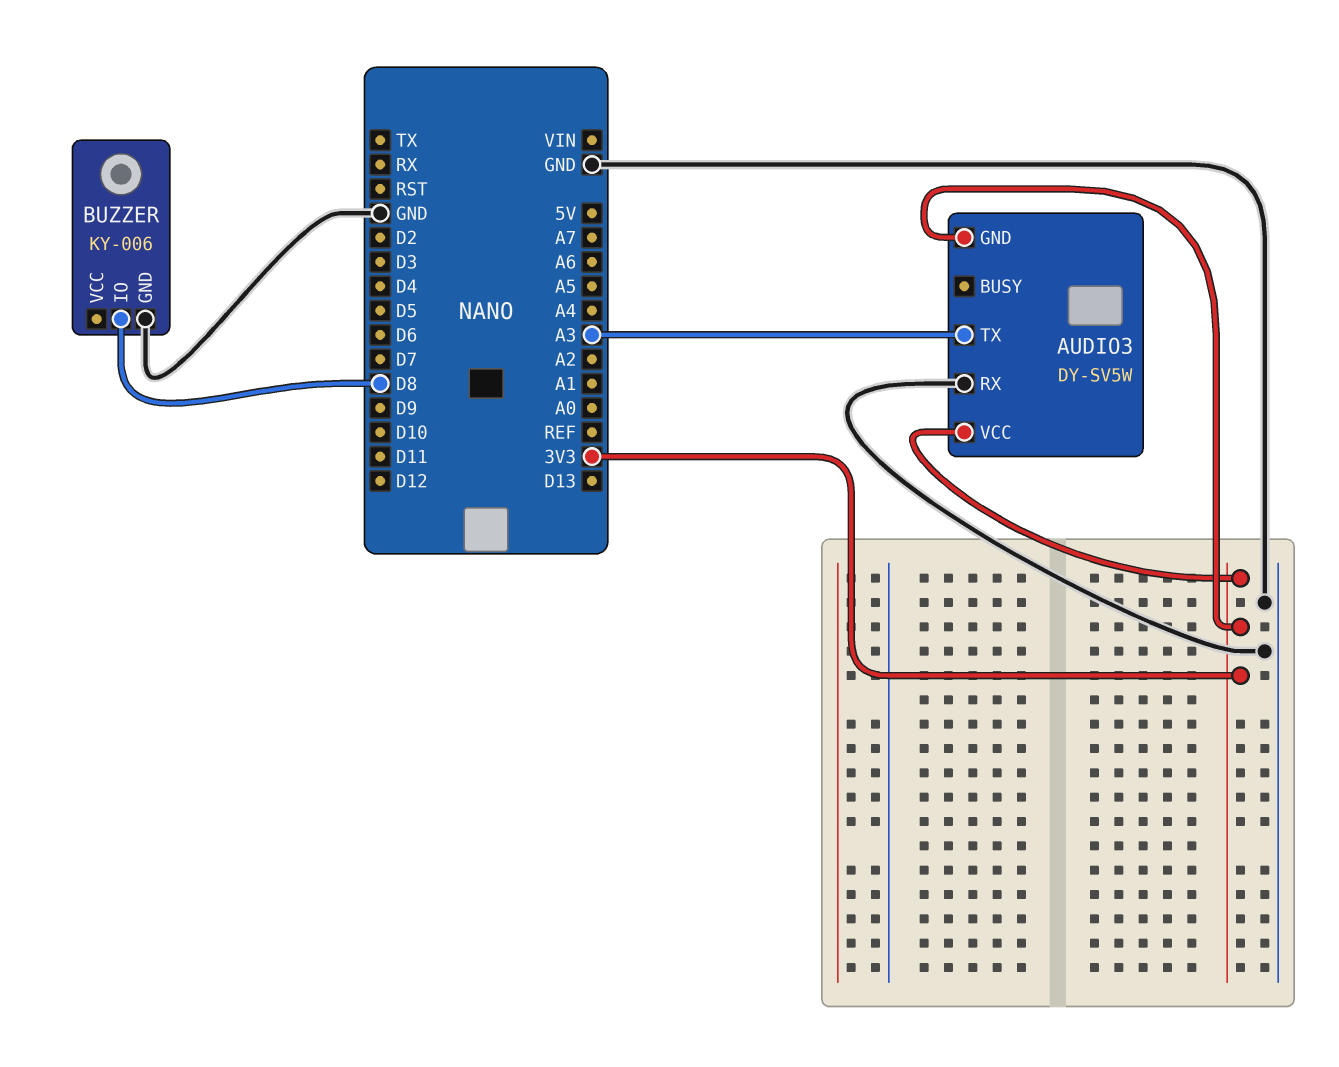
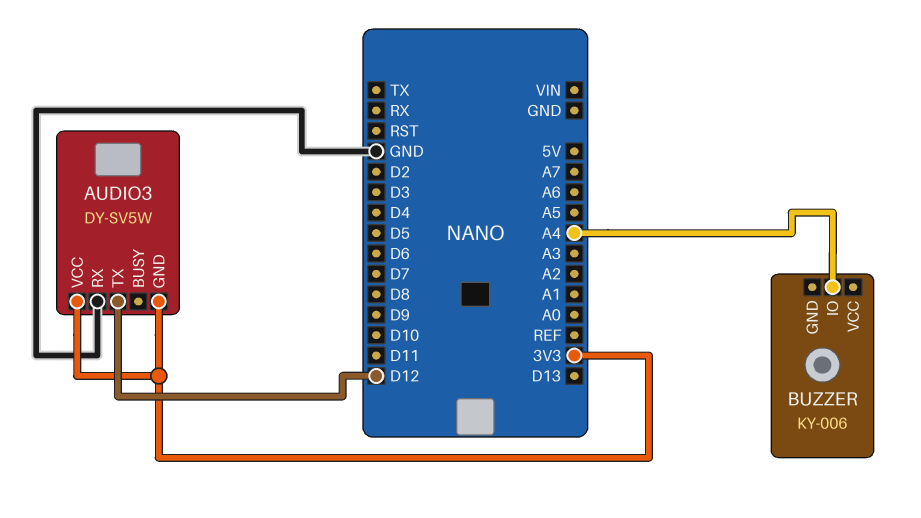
AUDIO3 pin TX: A3 -> D12
BUZZER pin GND: GND -> none
BUZZER pin IO: D8 -> A4

